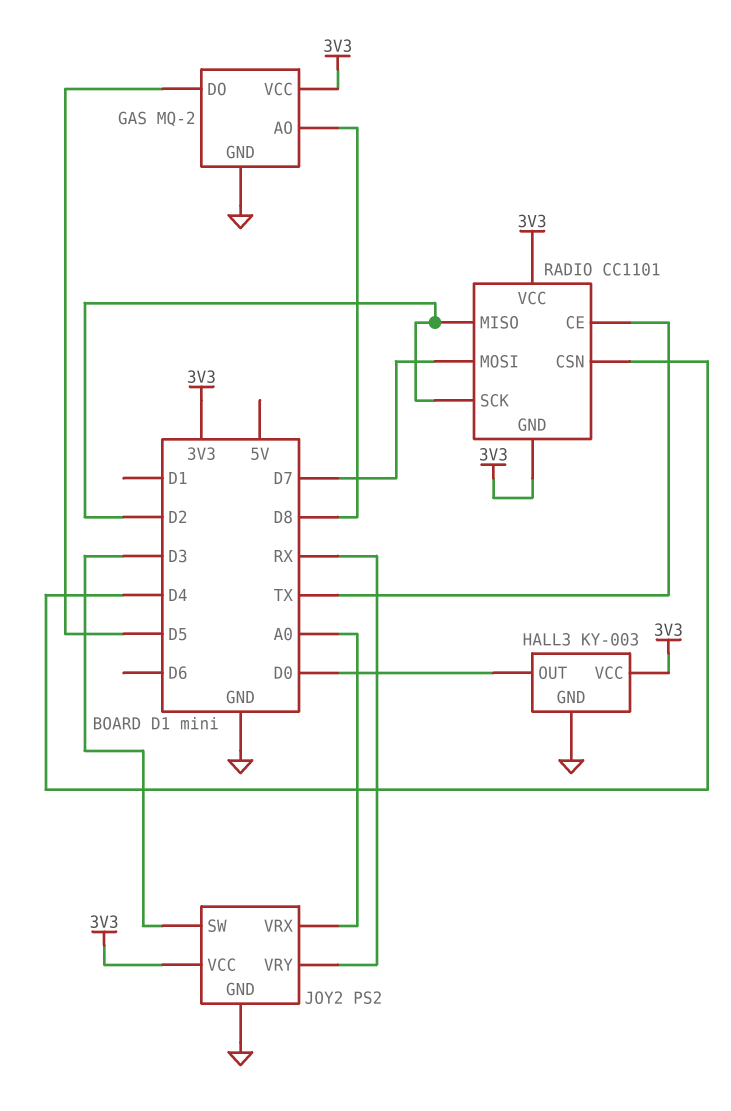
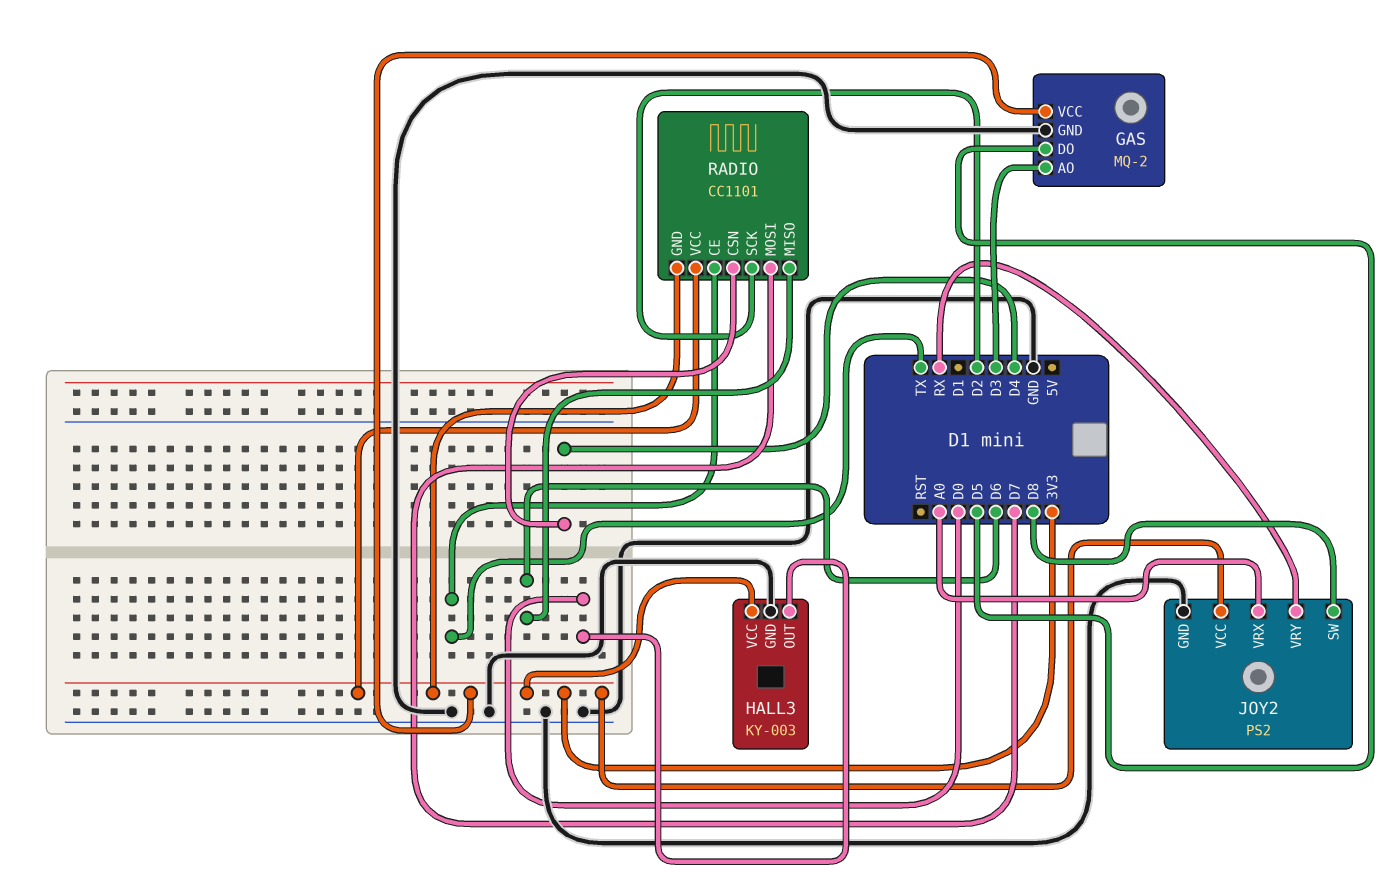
GAS pin AO: D8 -> D3
JOY2 pin SW: D3 -> D8
RADIO pin MISO: D2 -> D6

